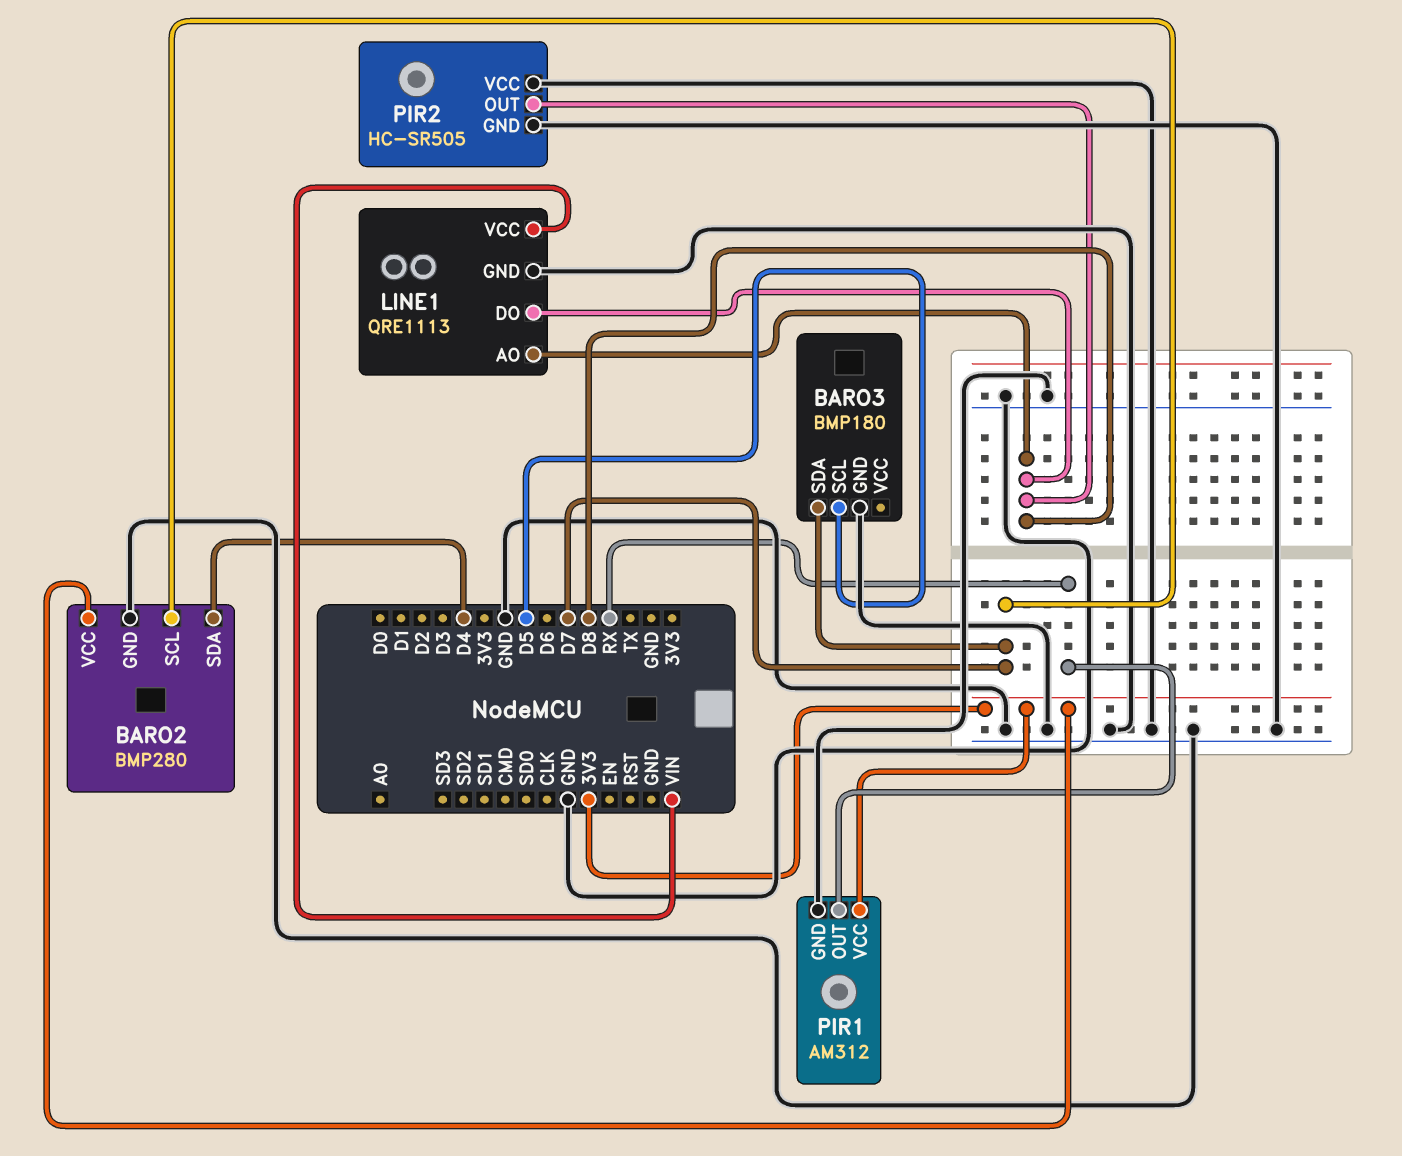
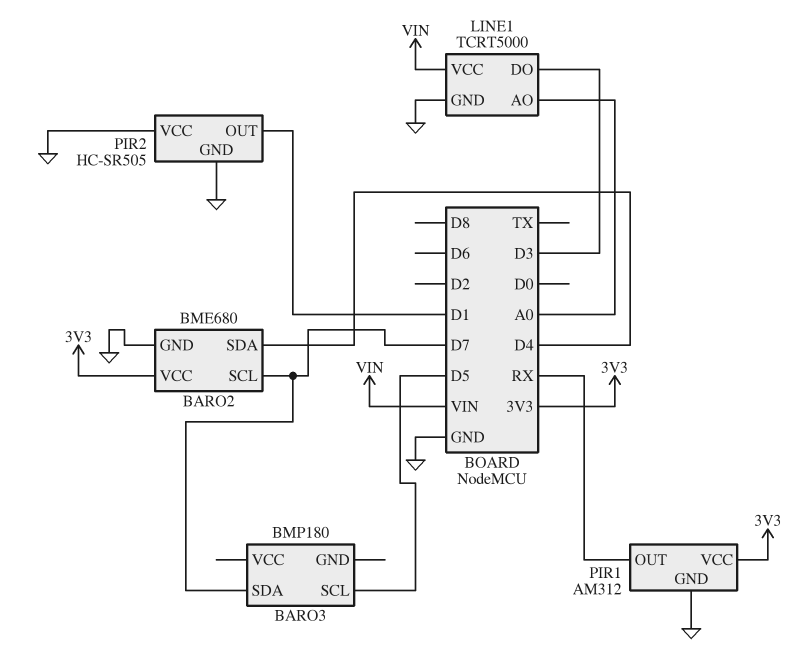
BARO2: BMP280 -> BME680
BARO3 pin GND: GND -> none
LINE1: QRE1113 -> TCRT5000
LINE1 pin AO: D8 -> A0
LINE1 pin DO: D8 -> D3
PIR2 pin OUT: D8 -> D1

